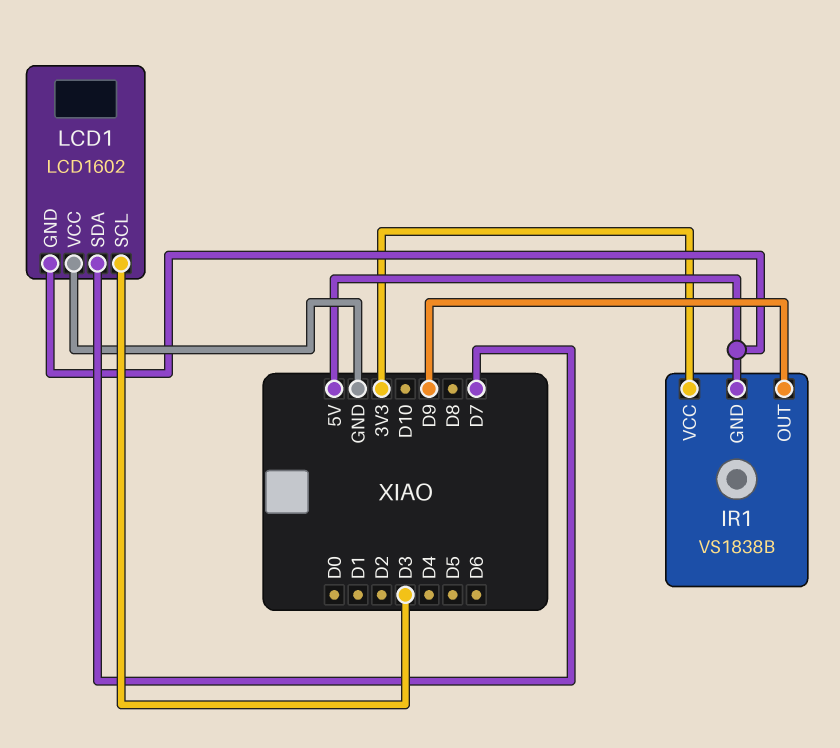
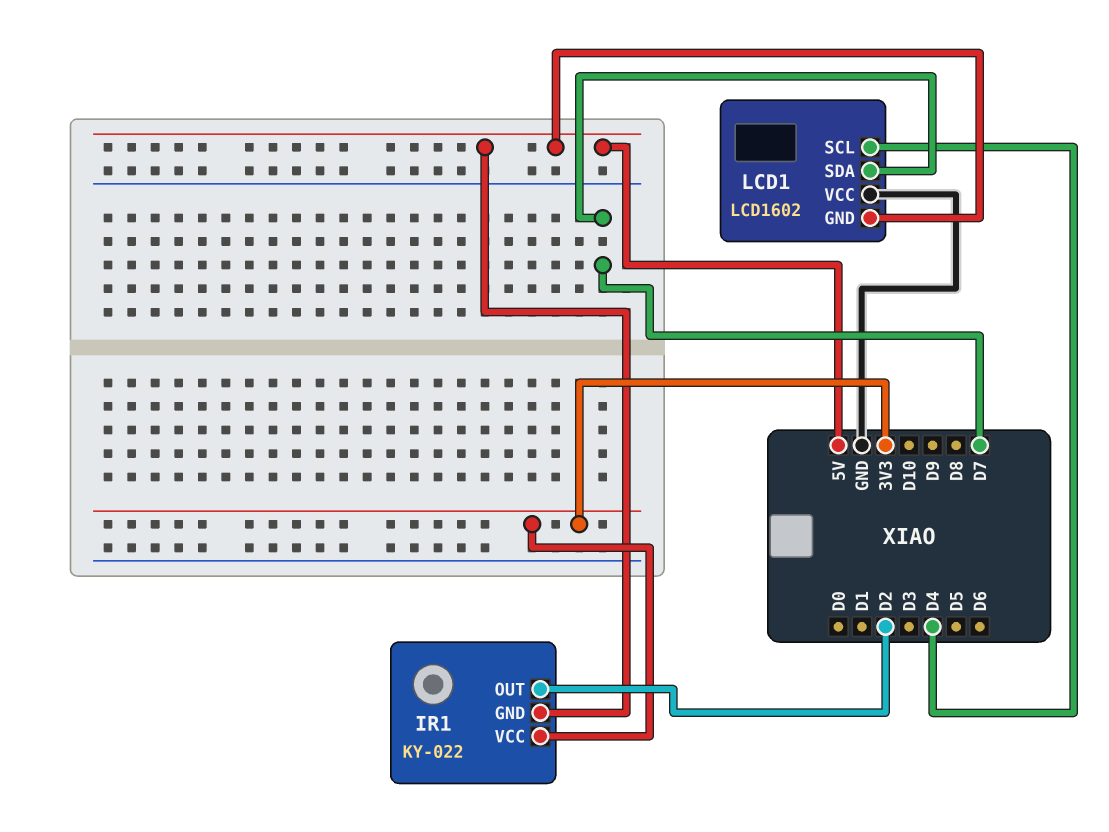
IR1: VS1838B -> KY-022
IR1 pin OUT: D9 -> D2
LCD1 pin SCL: D3 -> D4

